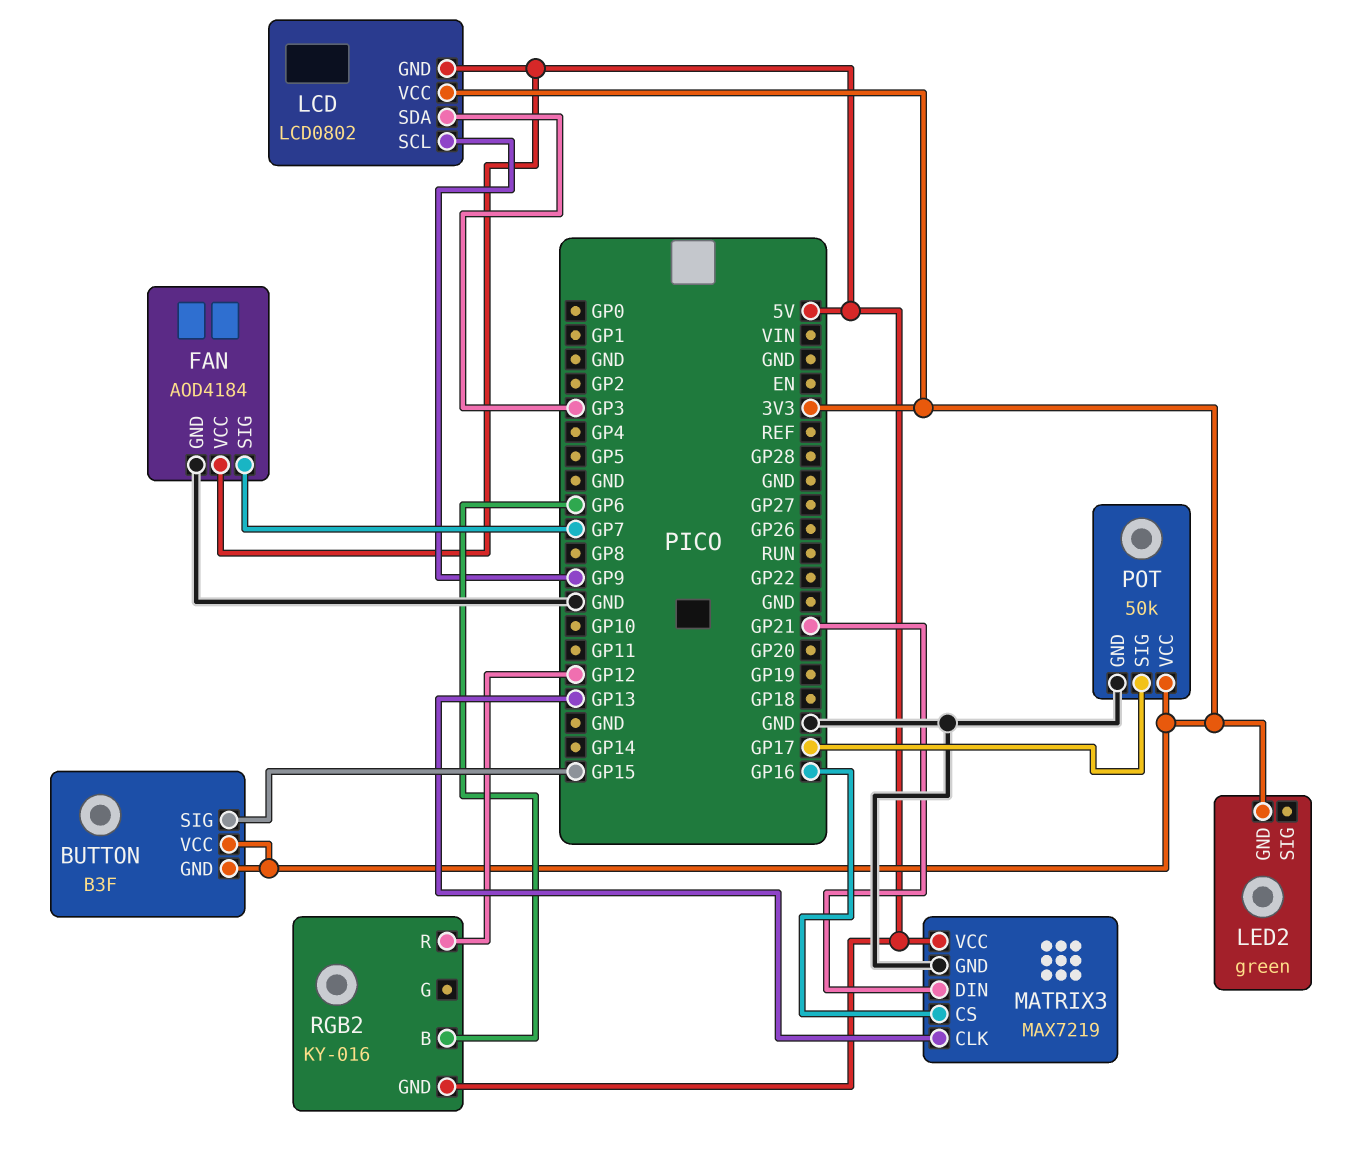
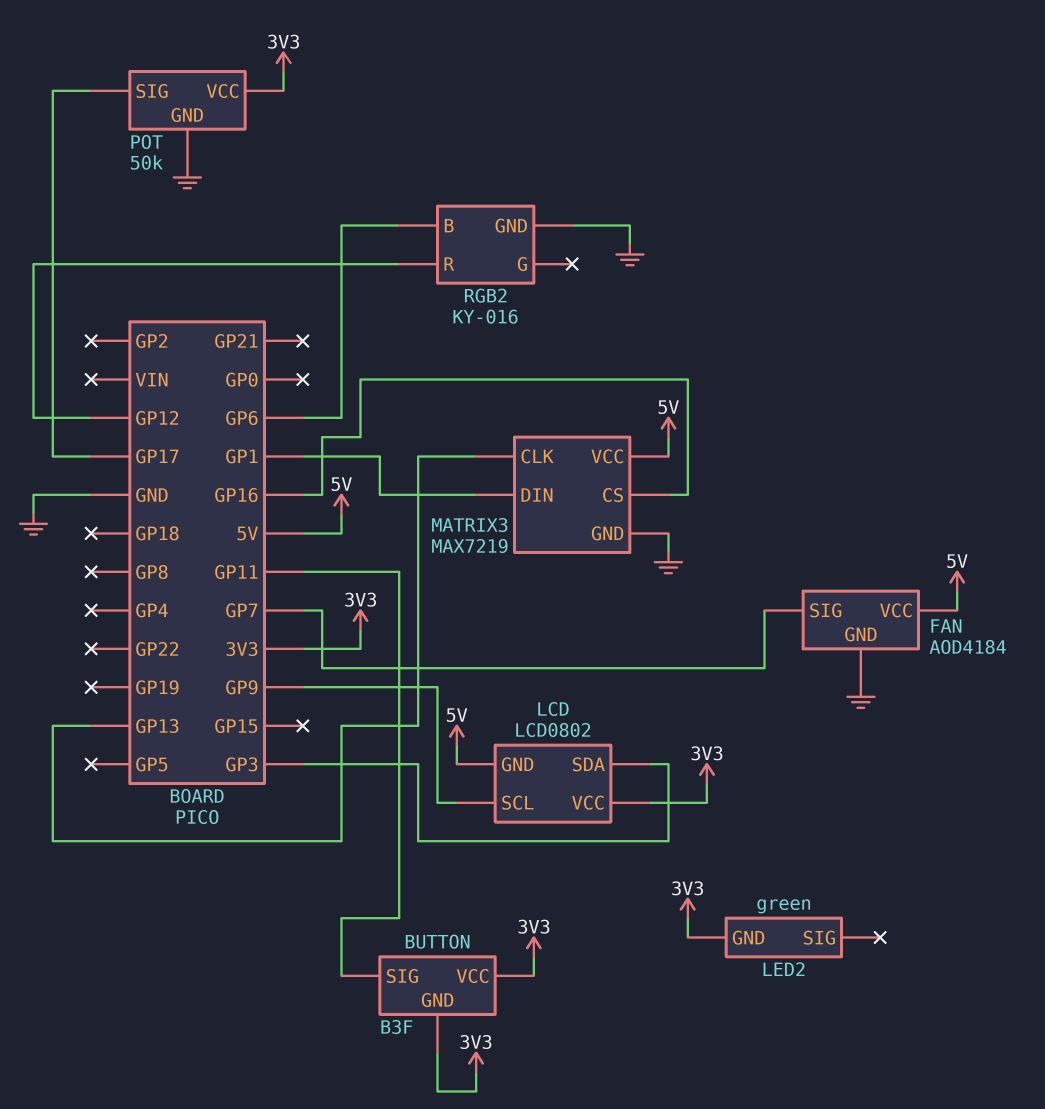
BUTTON pin SIG: GP15 -> GP11
MATRIX3 pin DIN: GP21 -> GP1
RGB2 pin GND: 5V -> GND

